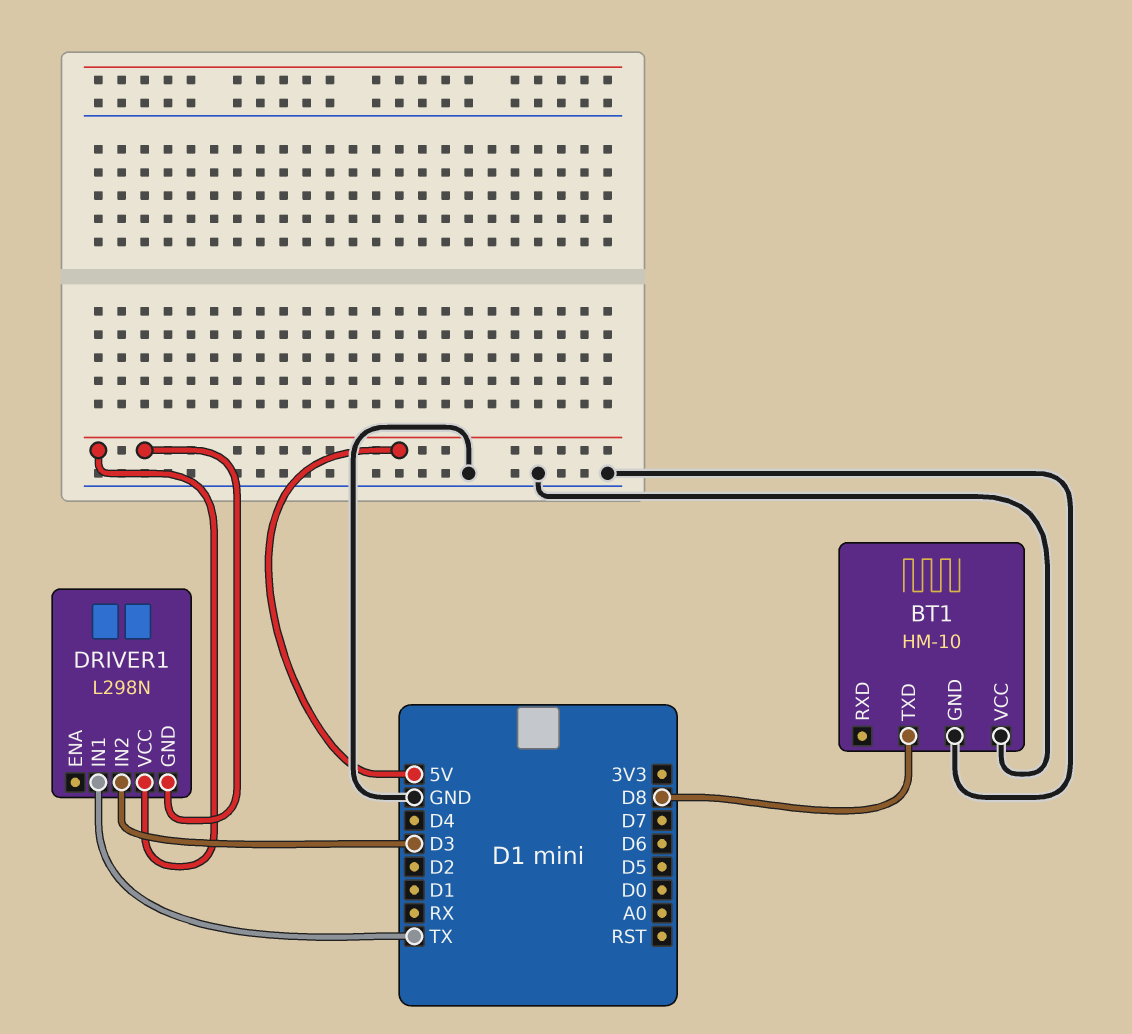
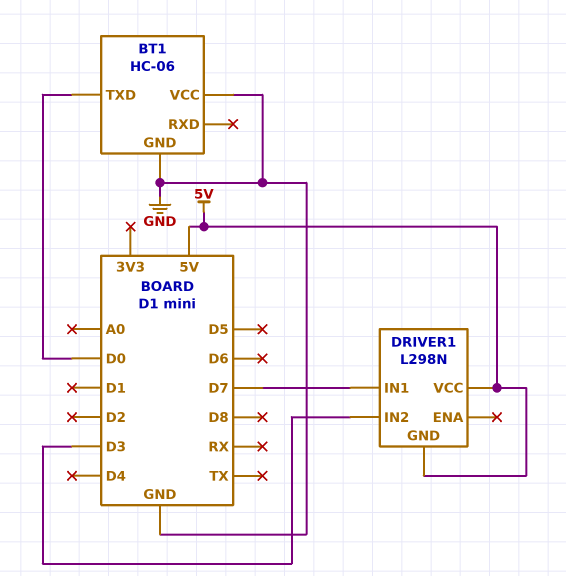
BT1: HM-10 -> HC-06
BT1 pin TXD: D8 -> D0
DRIVER1 pin IN1: TX -> D7

